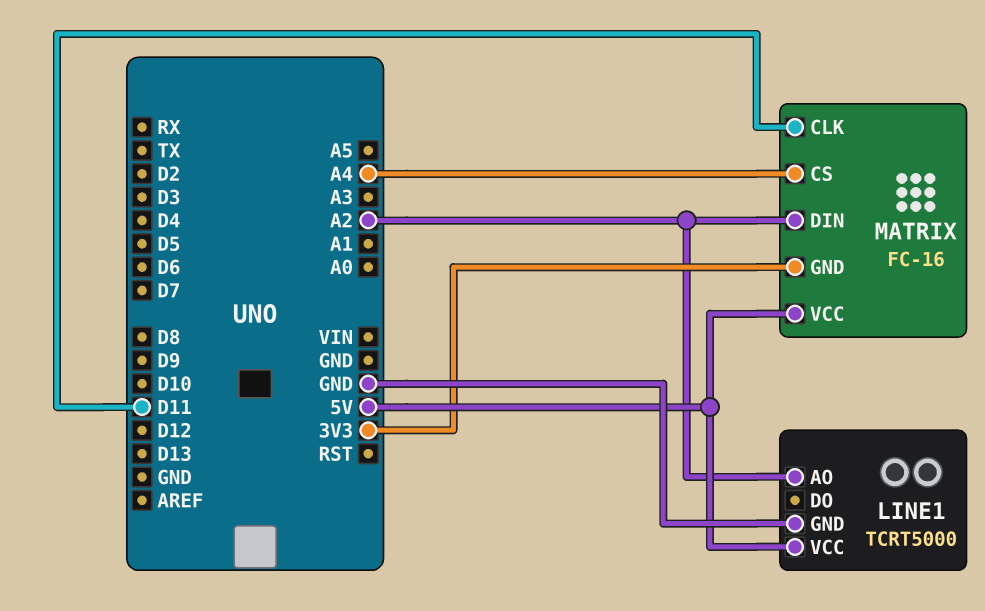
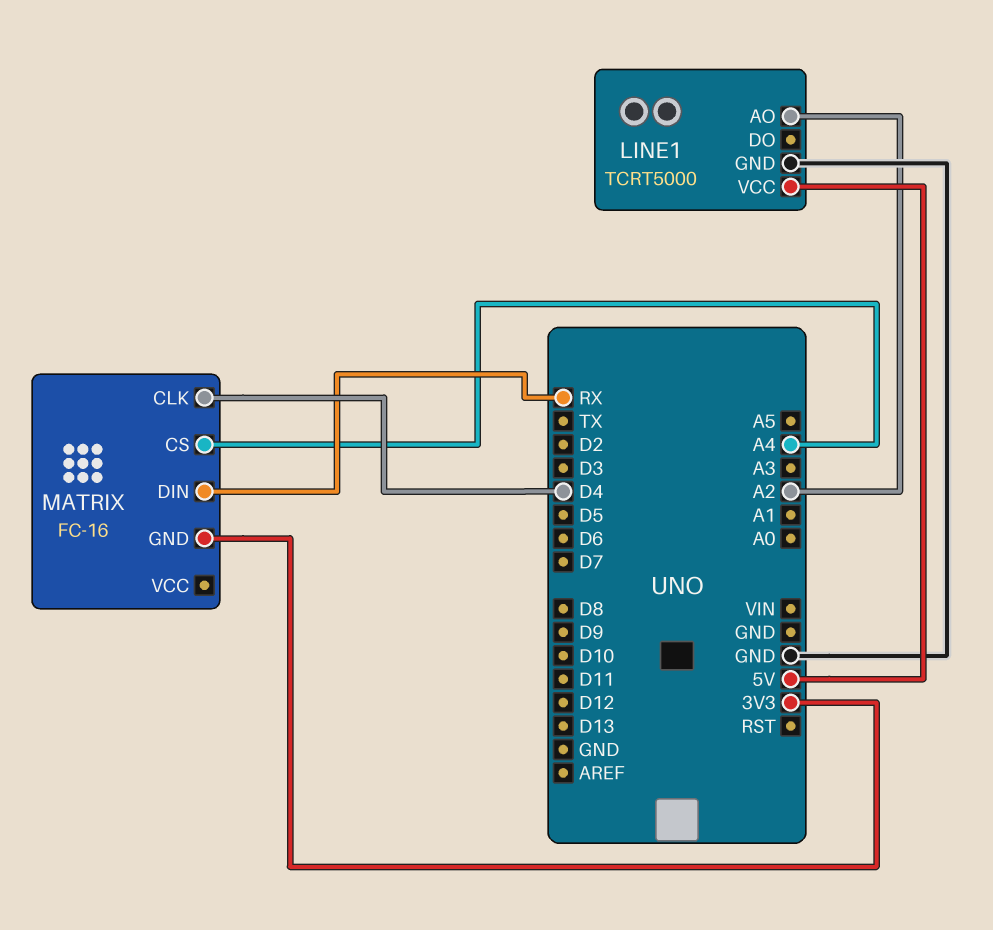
MATRIX pin CLK: D11 -> D4
MATRIX pin DIN: A2 -> RX
MATRIX pin VCC: 5V -> none

